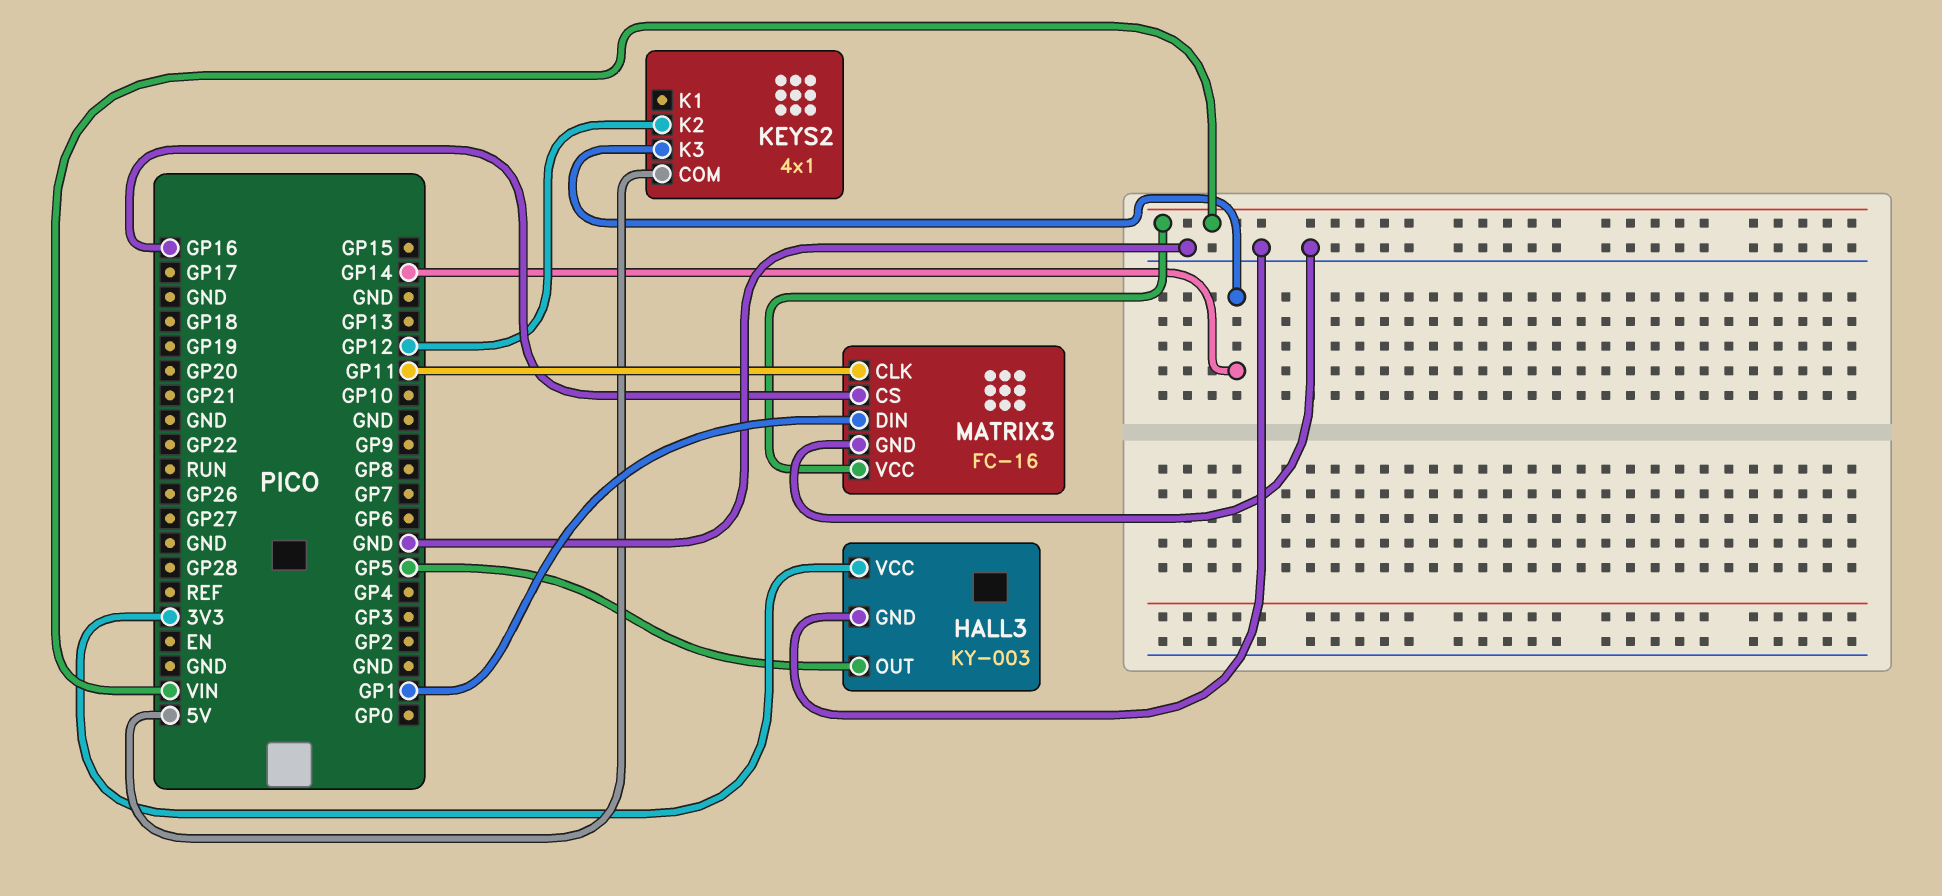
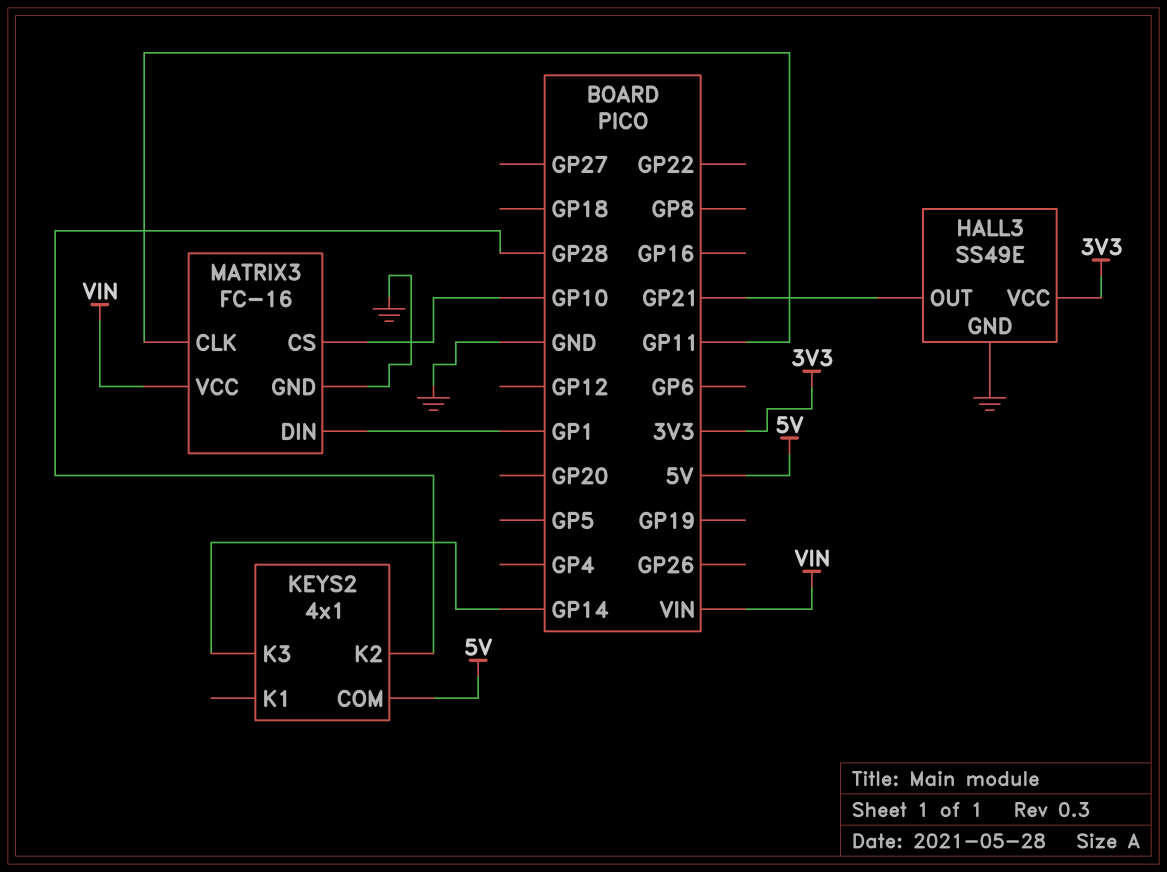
HALL3: KY-003 -> SS49E
HALL3 pin OUT: GP5 -> GP21
KEYS2 pin K2: GP12 -> GP28
MATRIX3 pin CS: GP16 -> GP10

